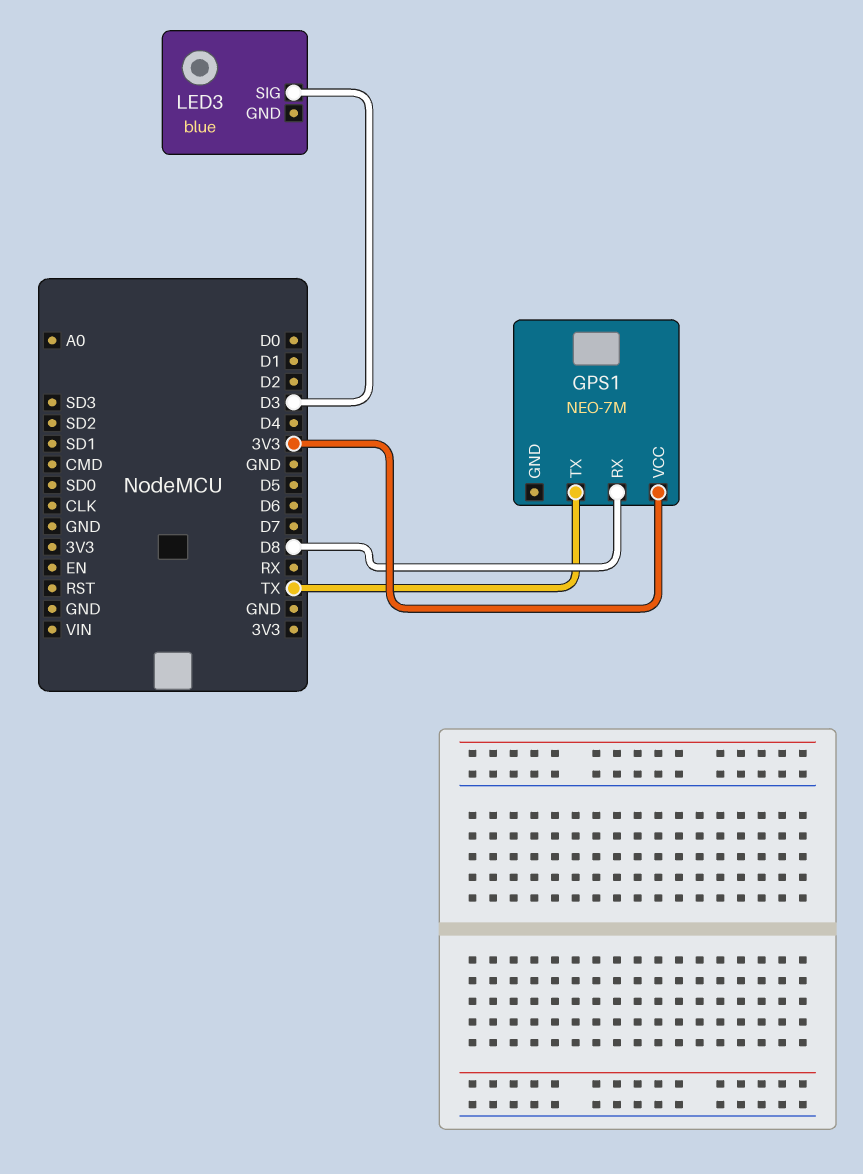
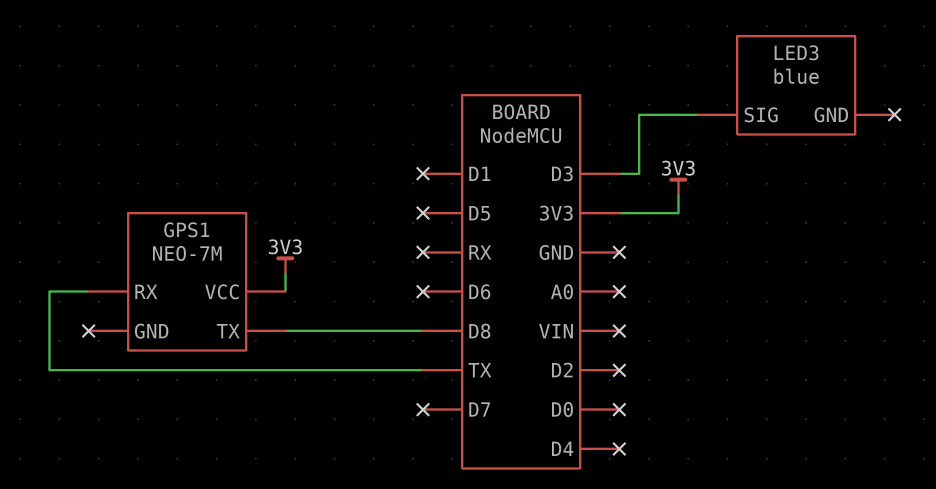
GPS1 pin RX: D8 -> TX
GPS1 pin TX: TX -> D8

